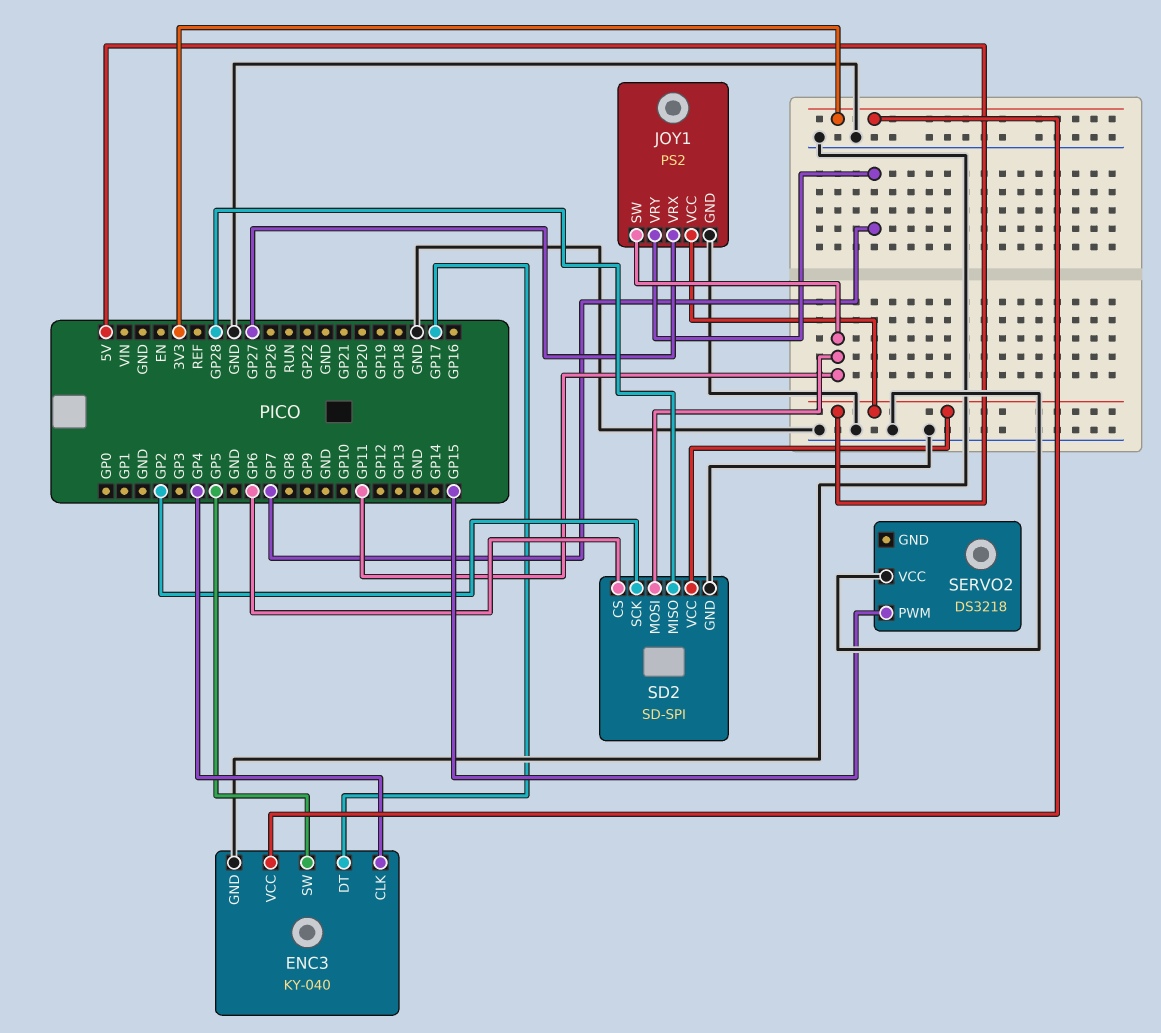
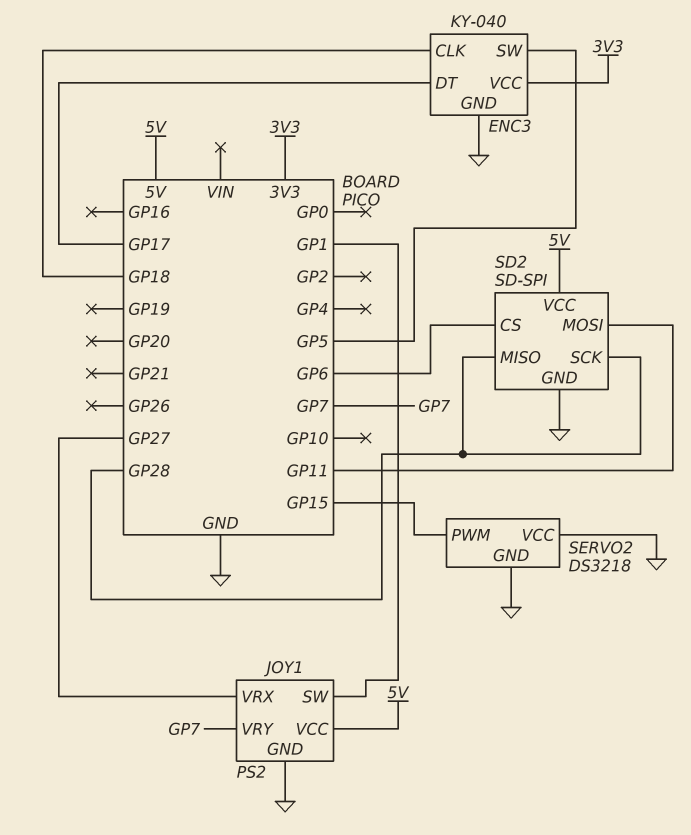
ENC3 pin CLK: GP4 -> GP18
JOY1 pin SW: GP11 -> GP1
SD2 pin SCK: GP2 -> GP28
SERVO2 pin GND: none -> GND

